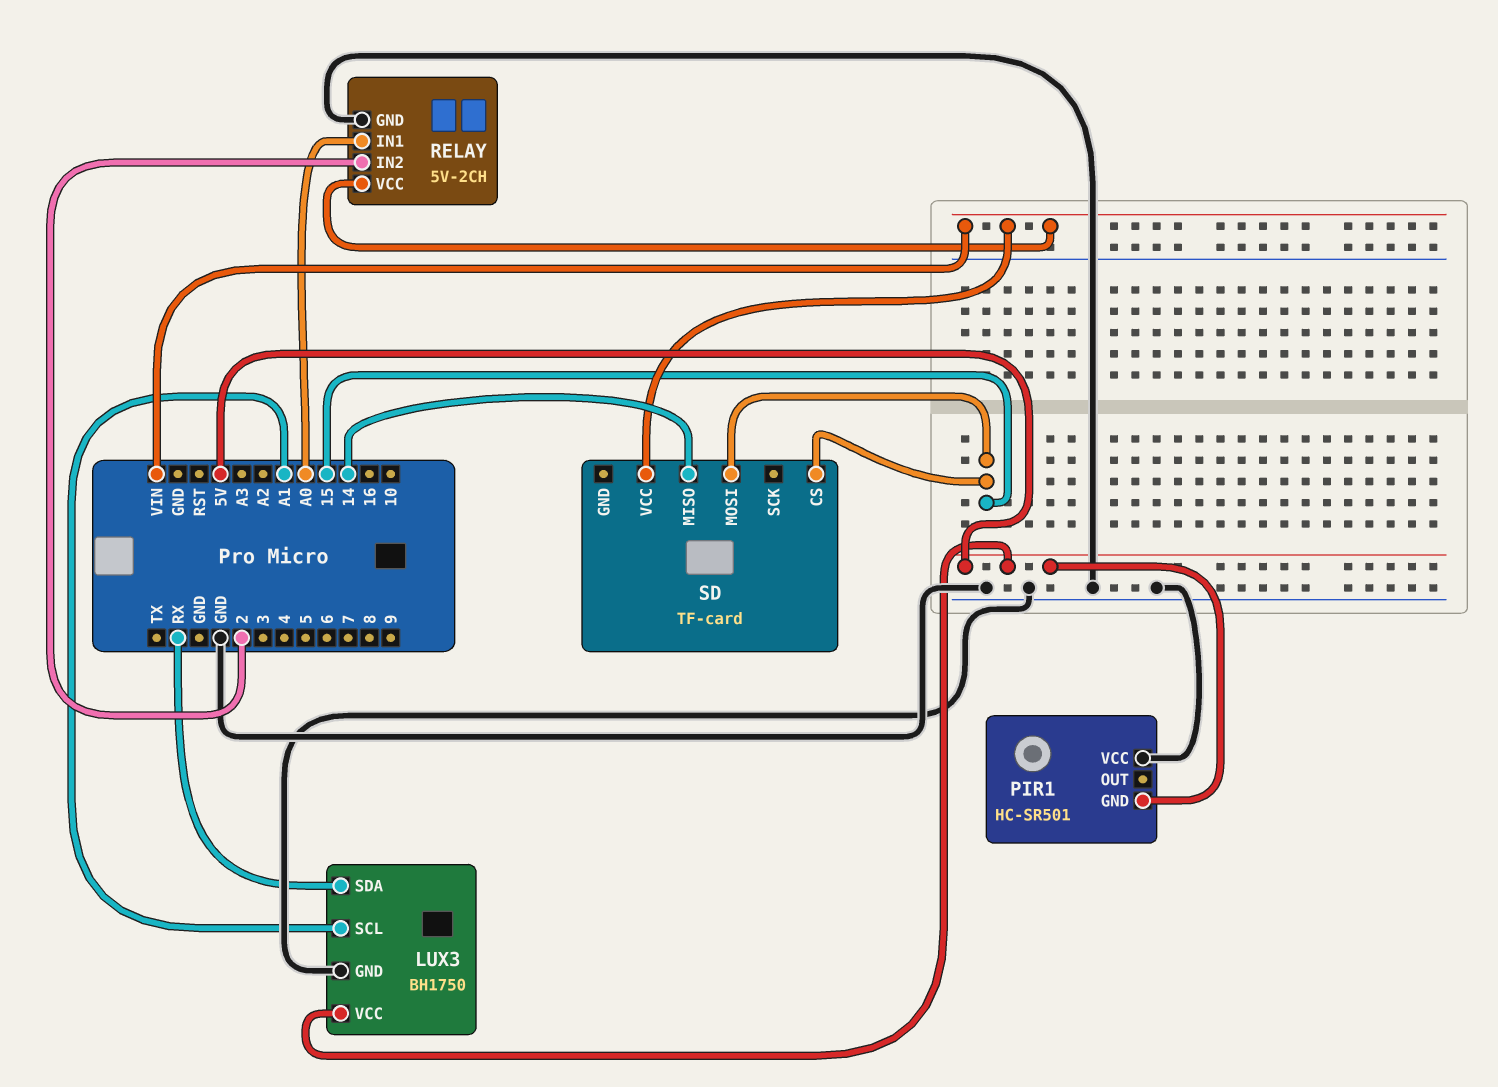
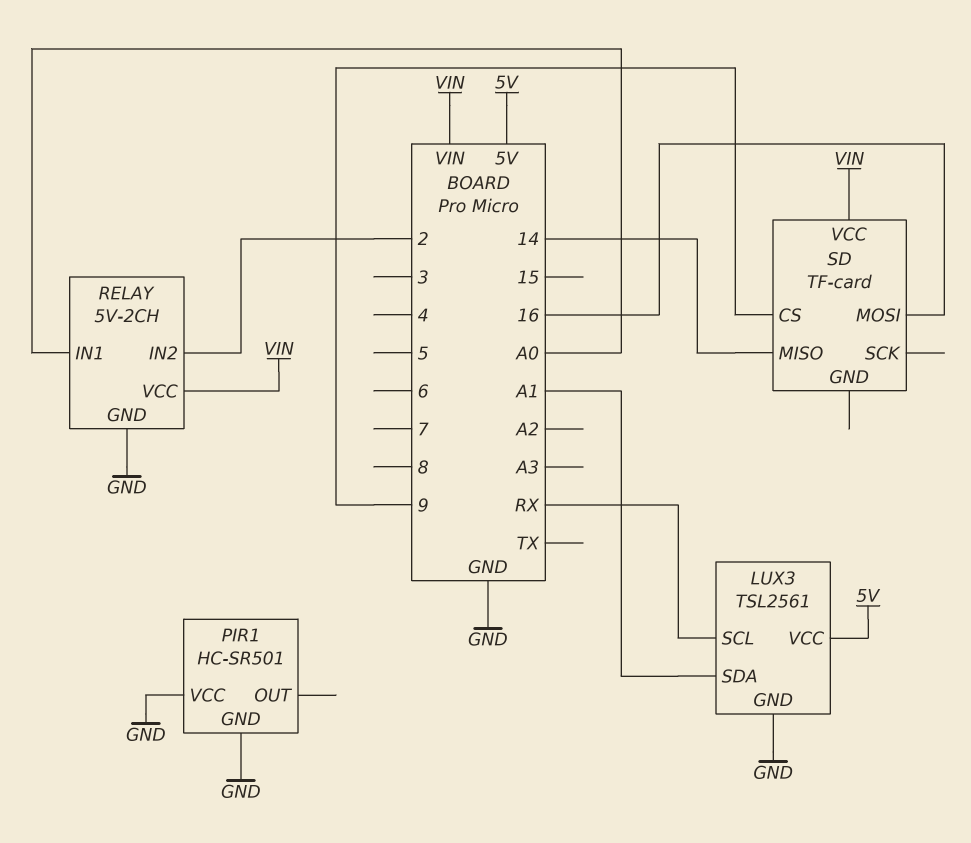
LUX3: BH1750 -> TSL2561
LUX3 pin SCL: A1 -> RX
LUX3 pin SDA: RX -> A1
PIR1 pin GND: 5V -> GND
SD pin CS: 15 -> 9
SD pin MOSI: 15 -> 16

